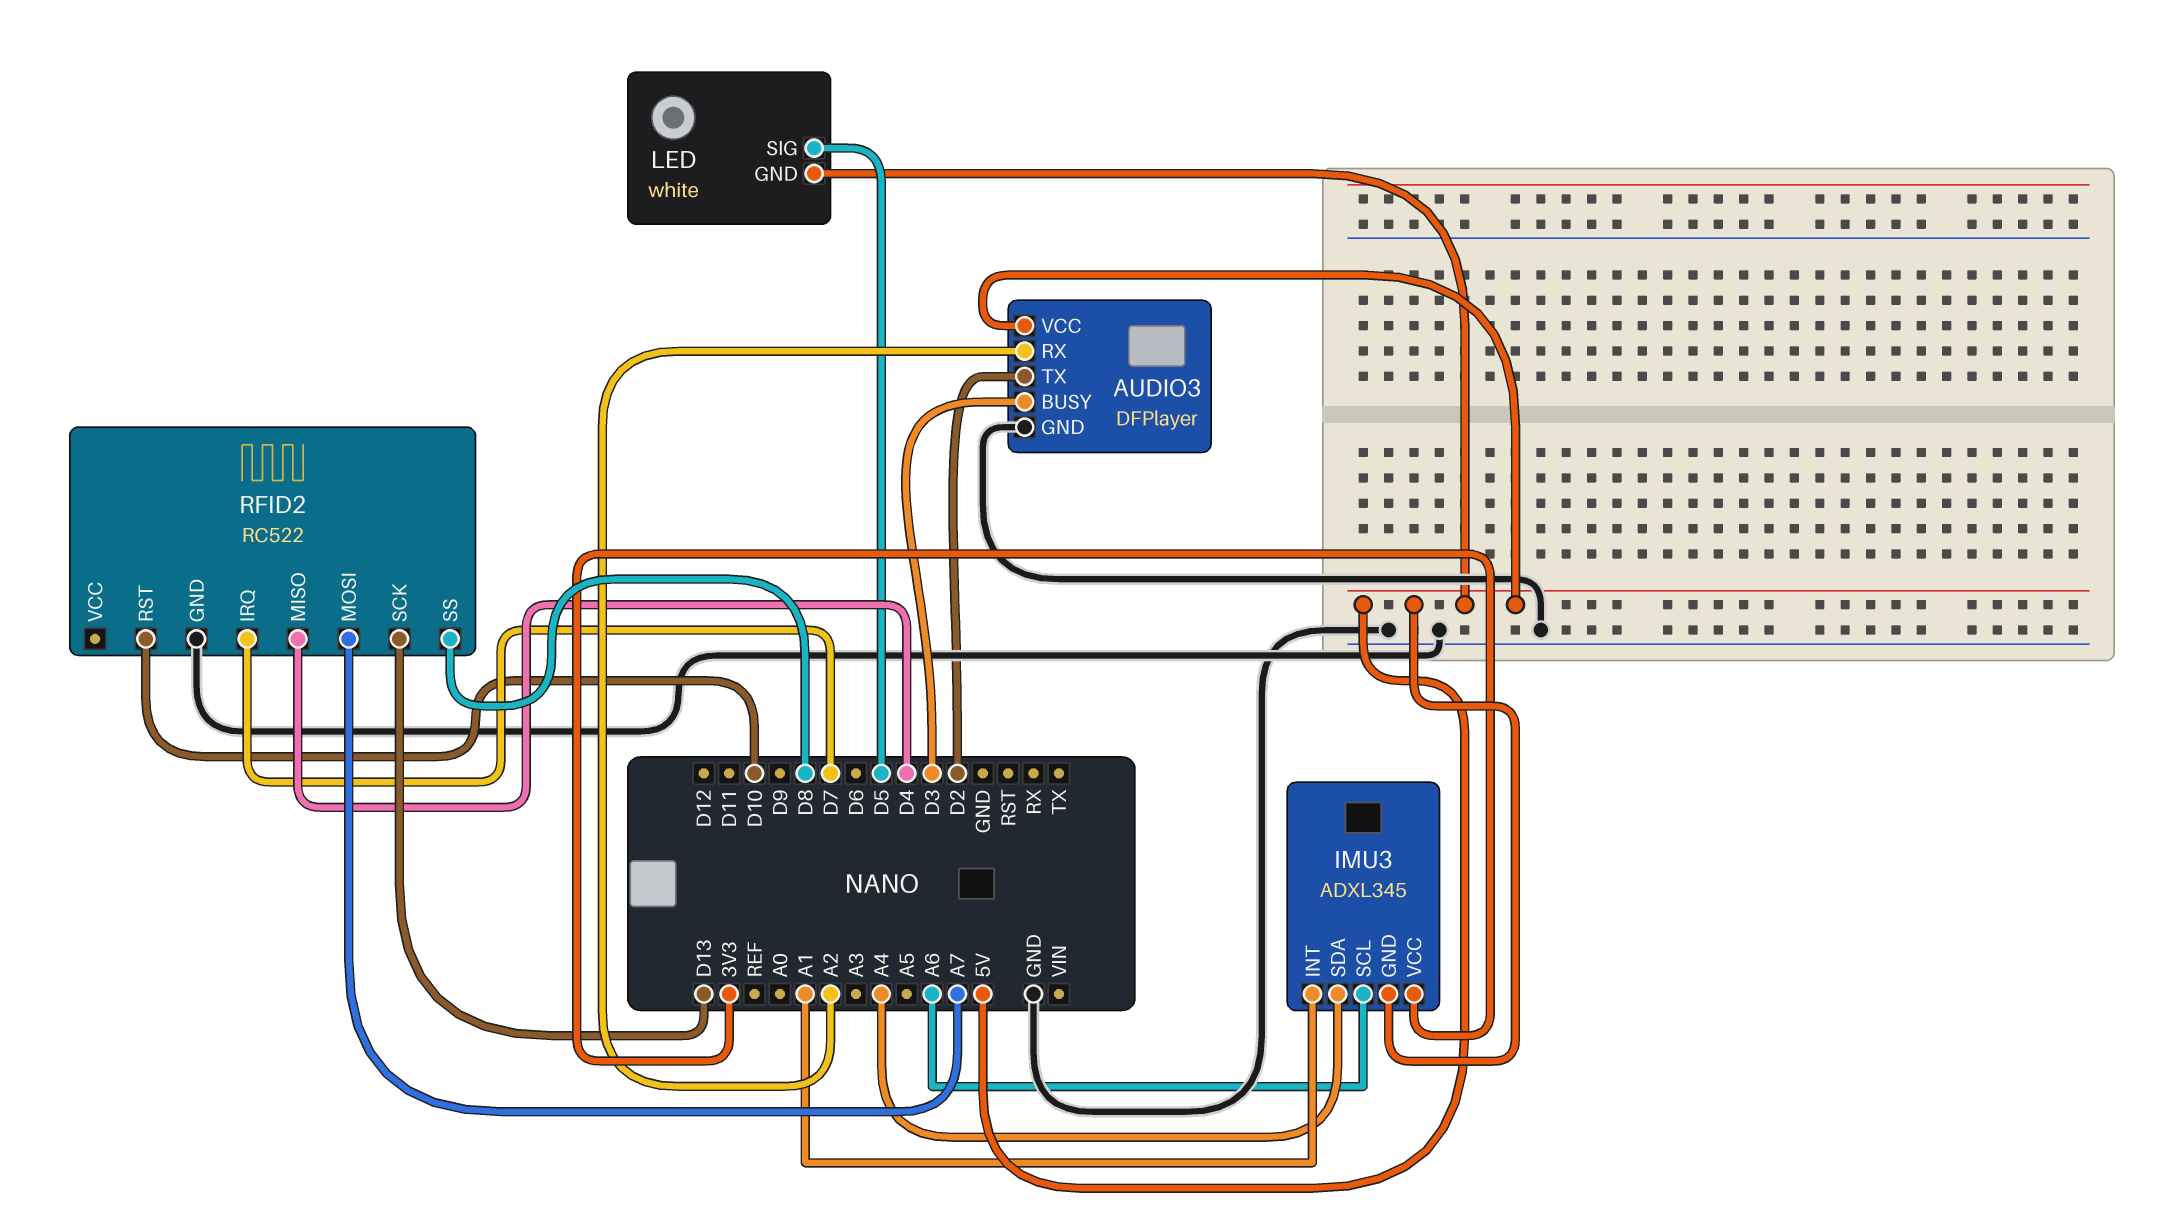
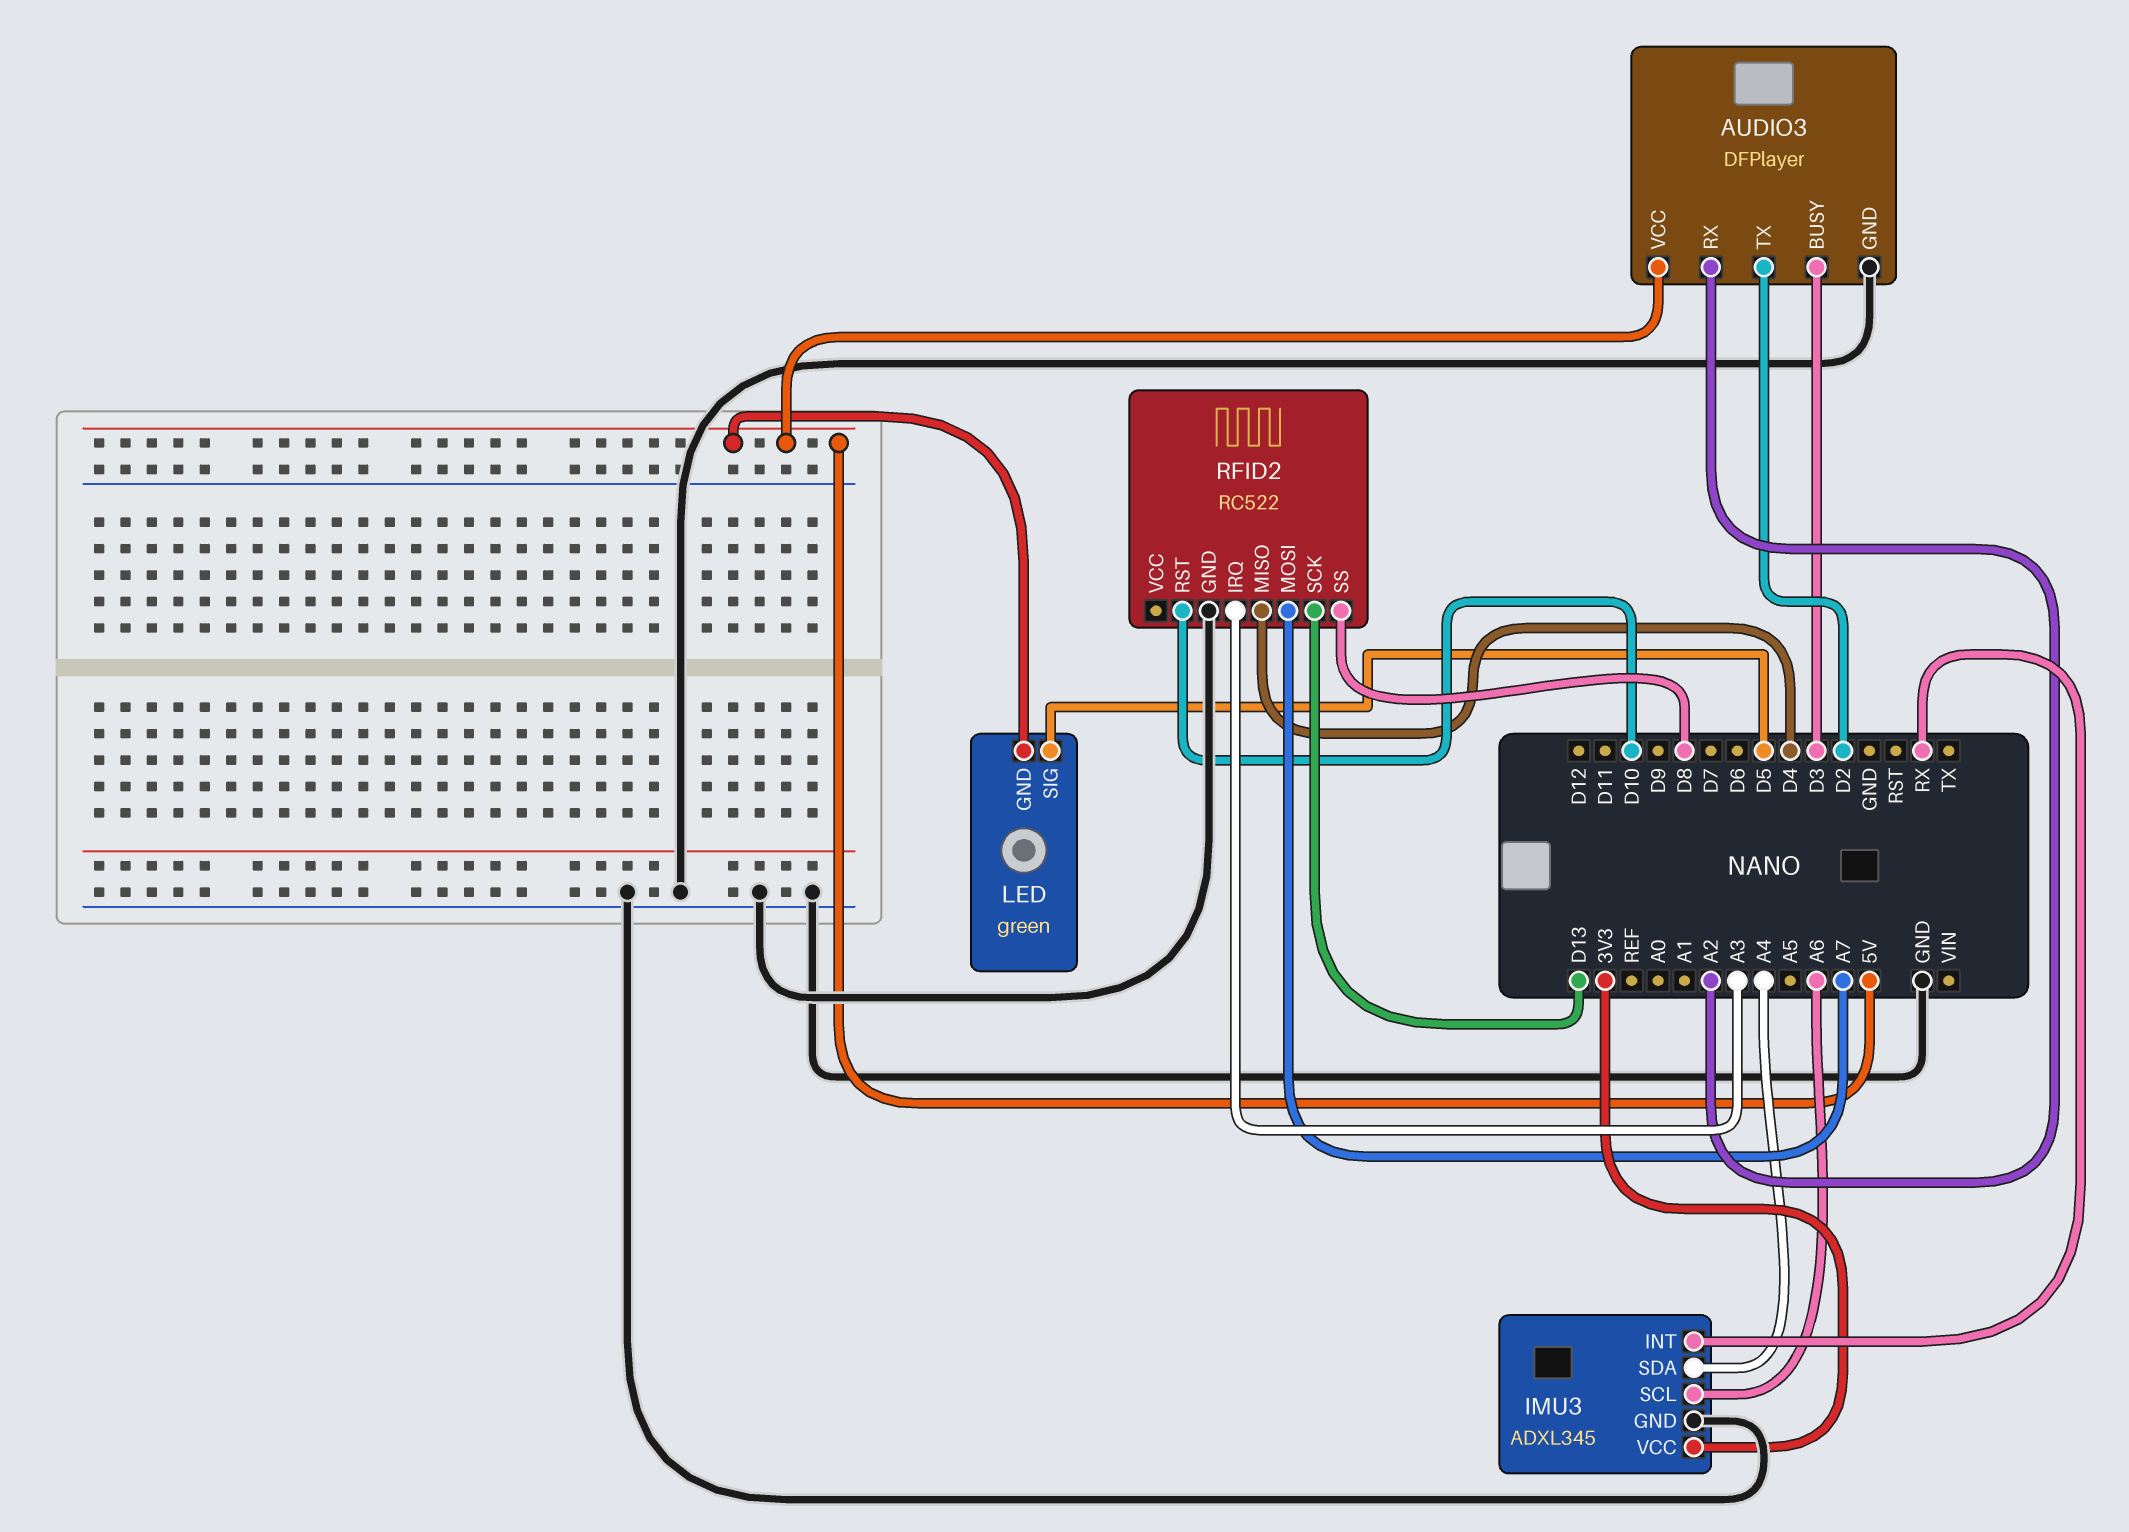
IMU3 pin GND: 5V -> GND
IMU3 pin INT: A1 -> RX
LED: white -> green
RFID2 pin IRQ: D7 -> A3

